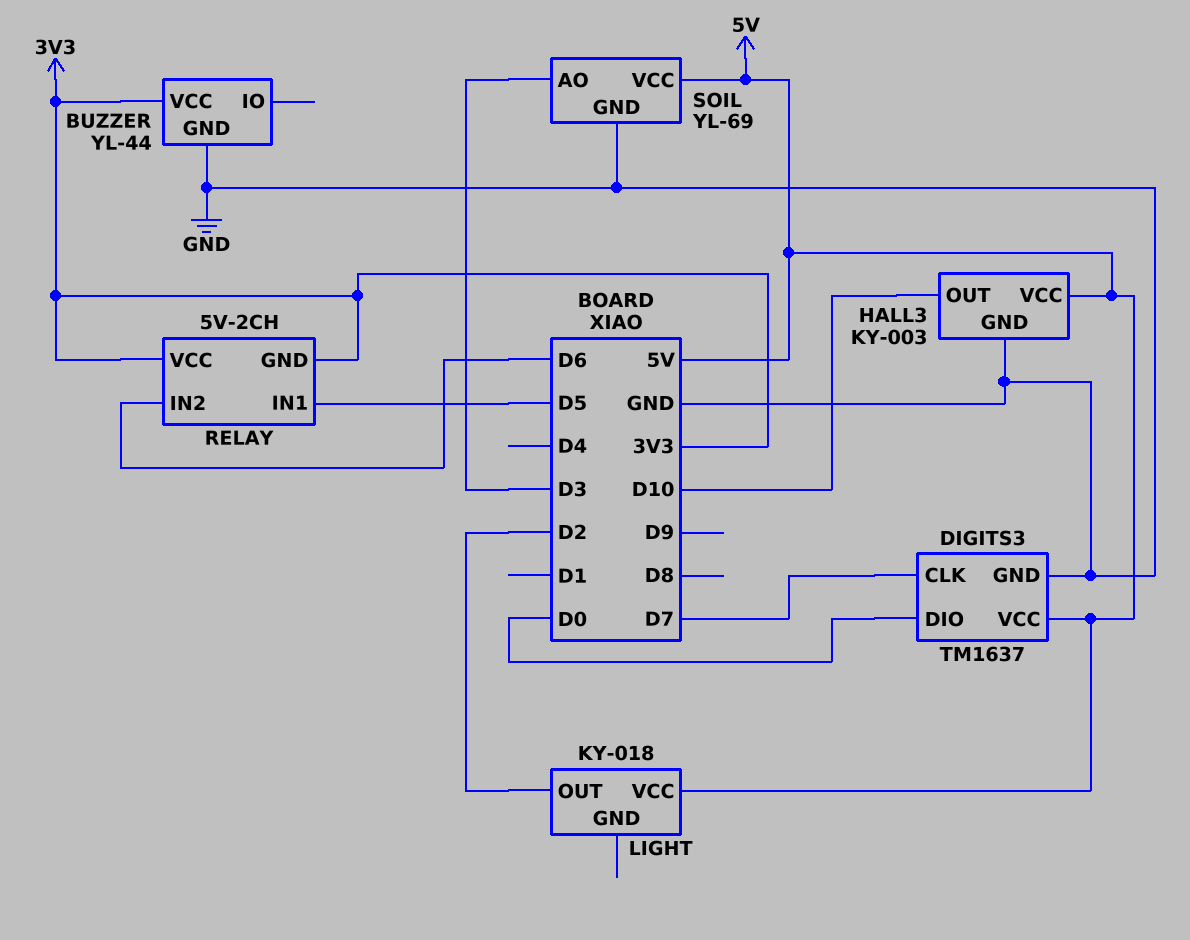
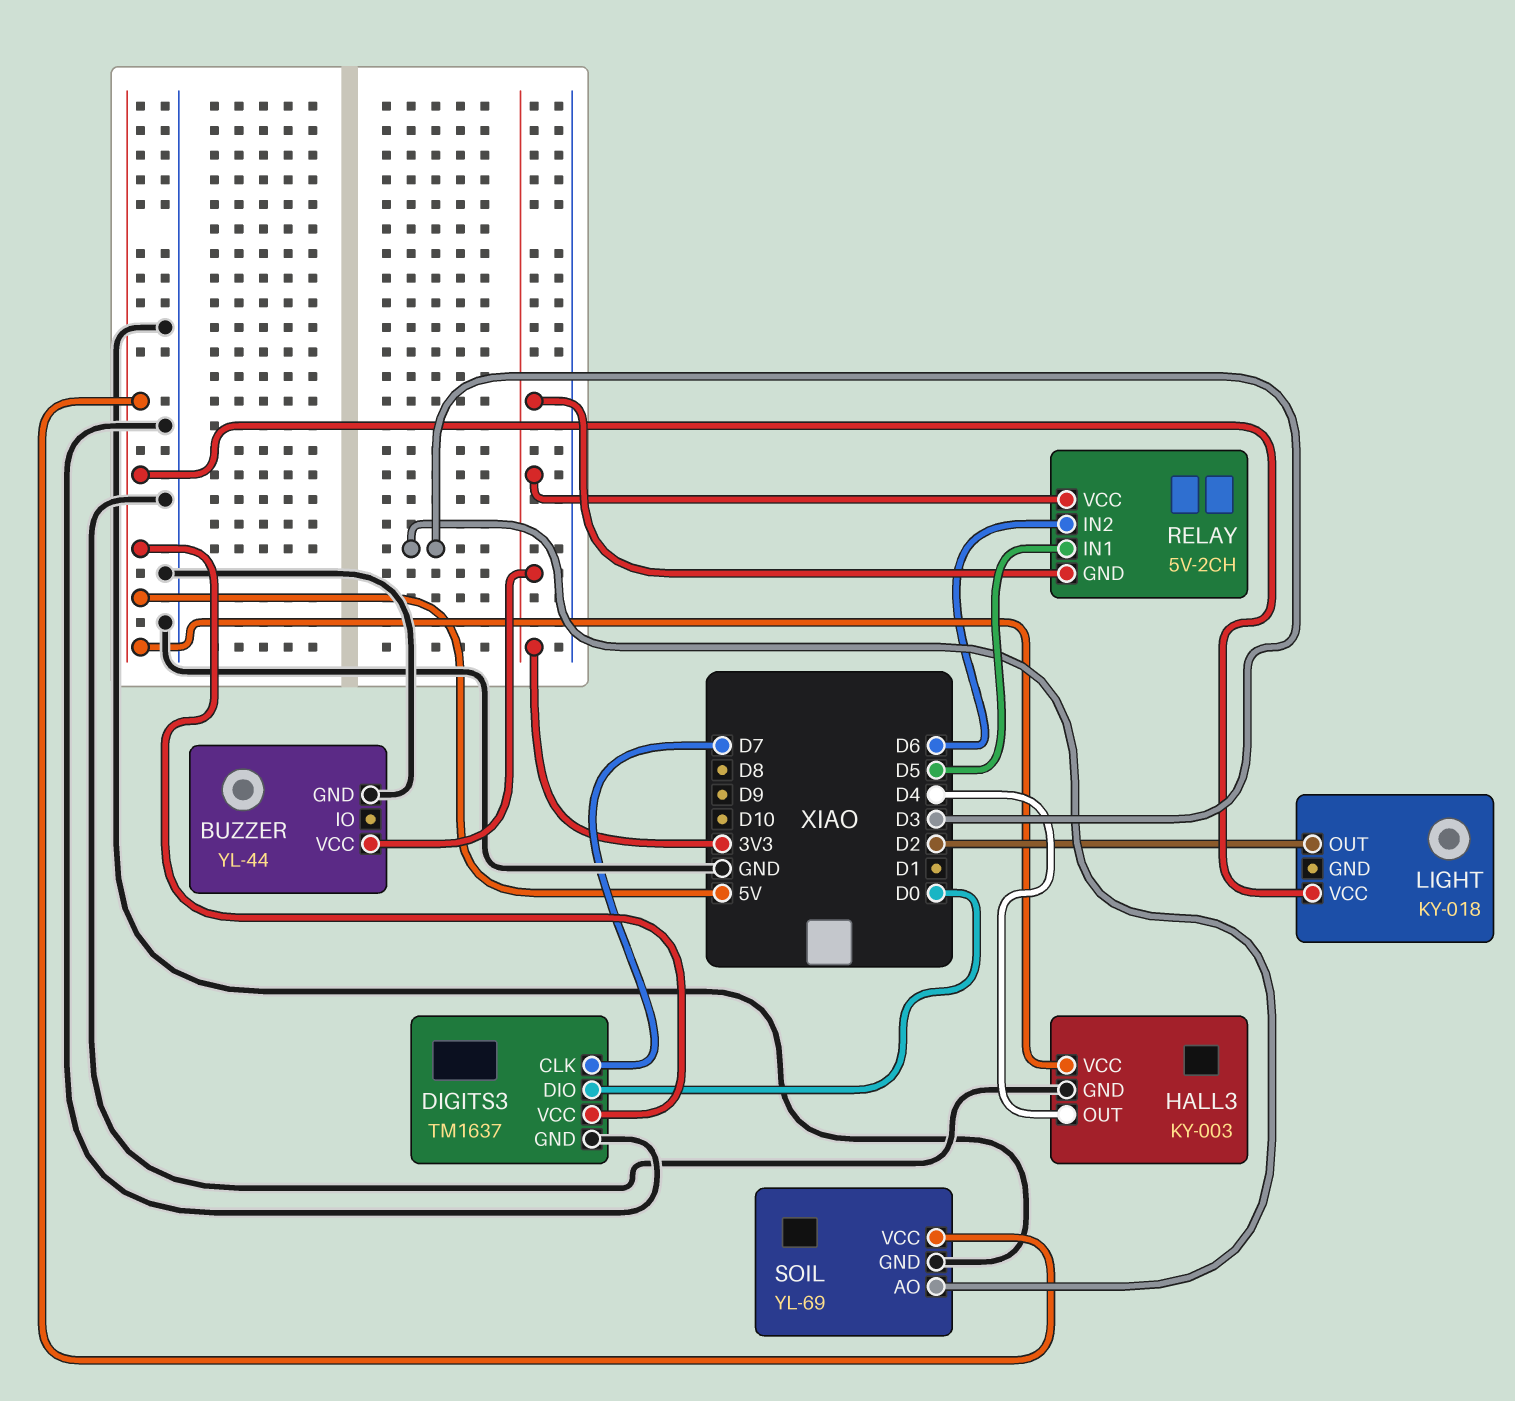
HALL3 pin OUT: D10 -> D4

